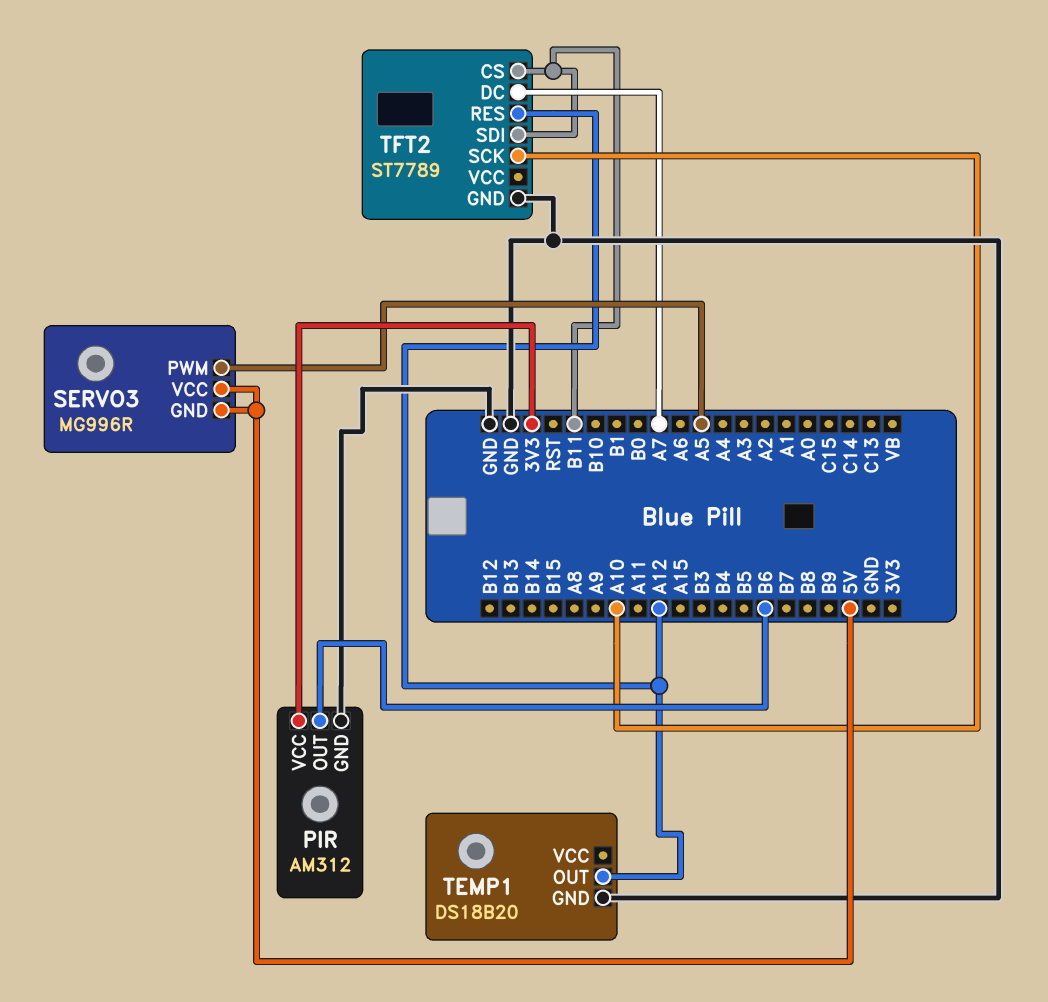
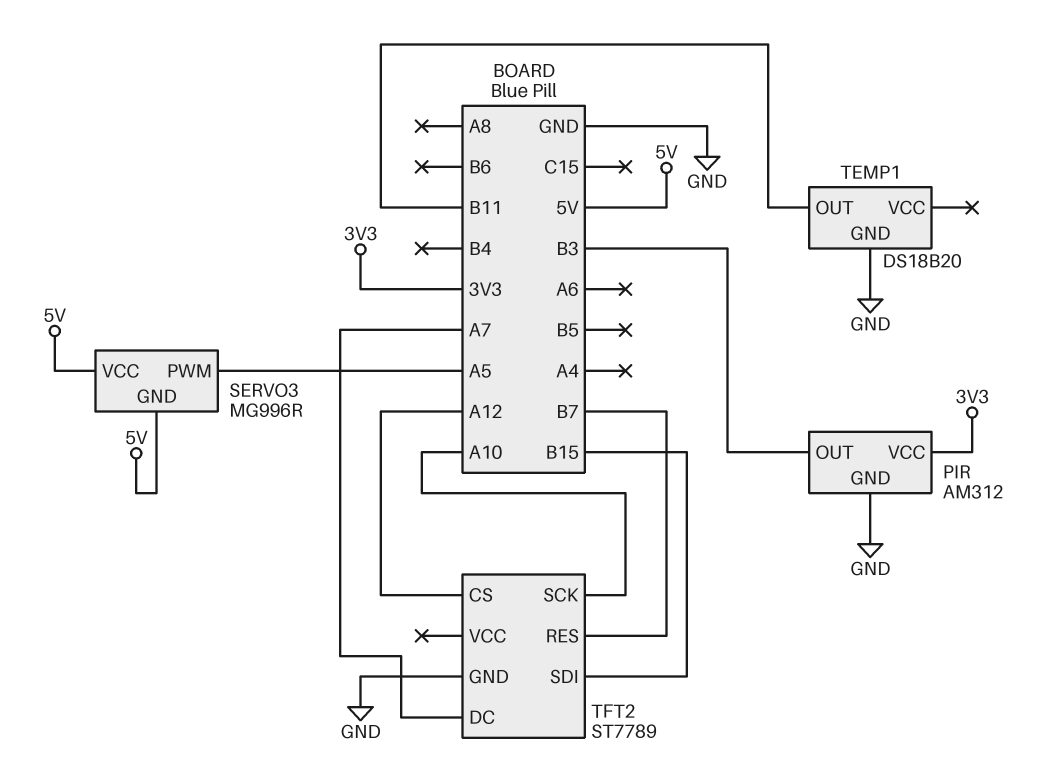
PIR pin OUT: B6 -> B3
TEMP1 pin OUT: A12 -> B11
TFT2 pin CS: B11 -> A12
TFT2 pin RES: A12 -> B7
TFT2 pin SDI: B11 -> B15

